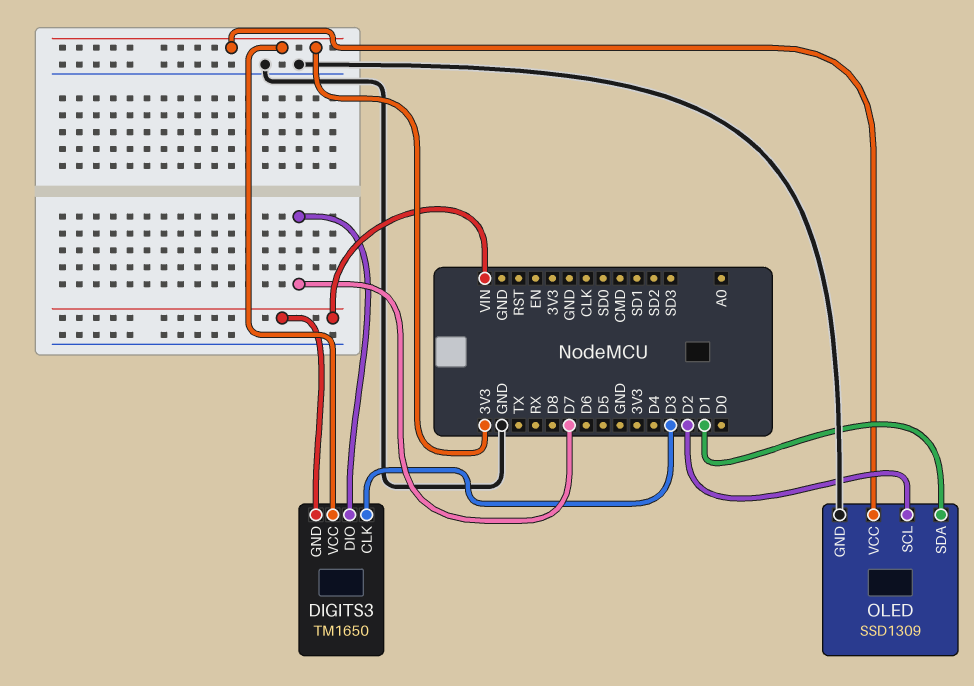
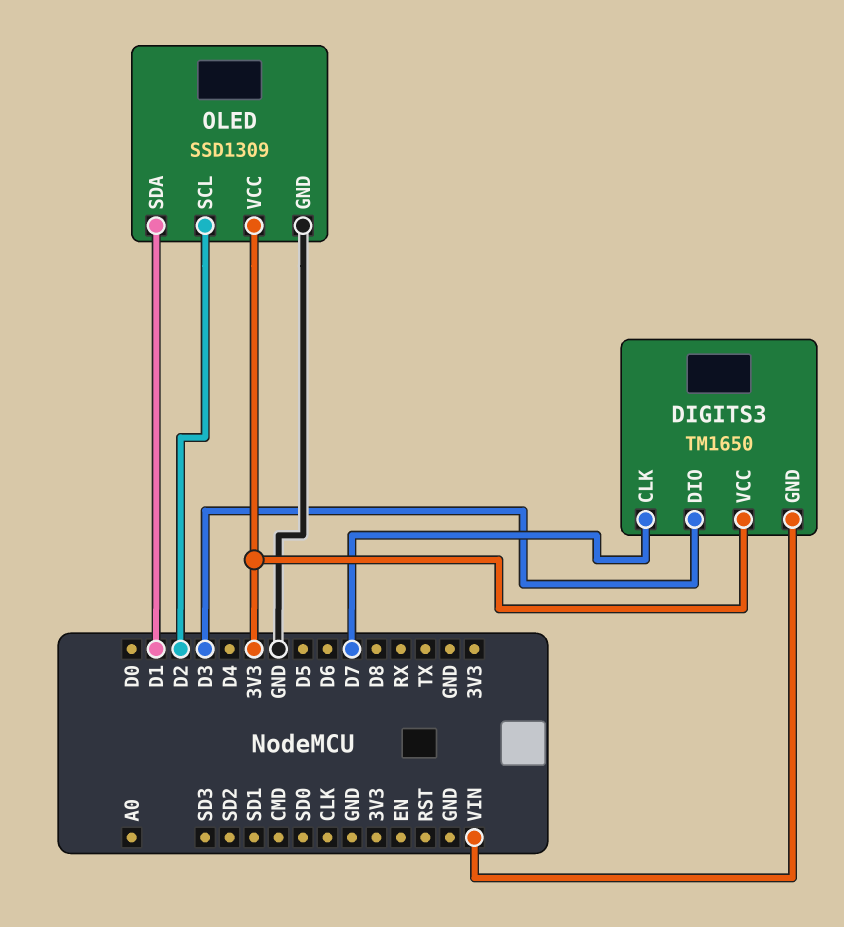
DIGITS3 pin CLK: D3 -> D7
DIGITS3 pin DIO: D7 -> D3

